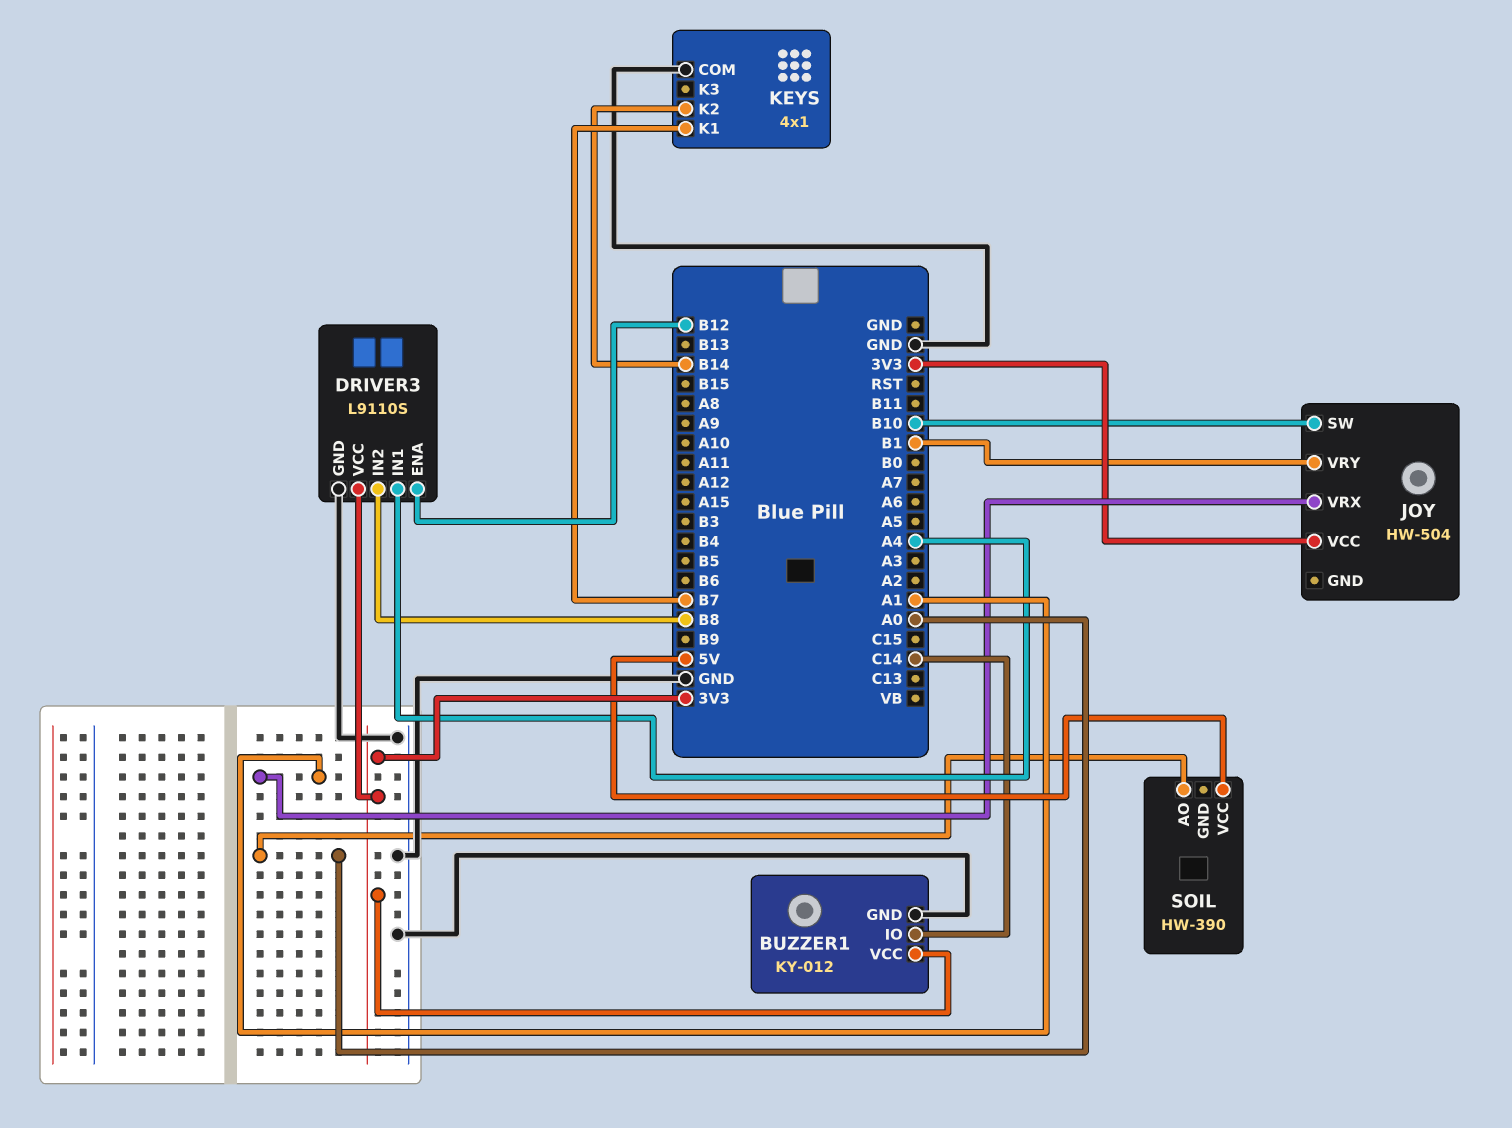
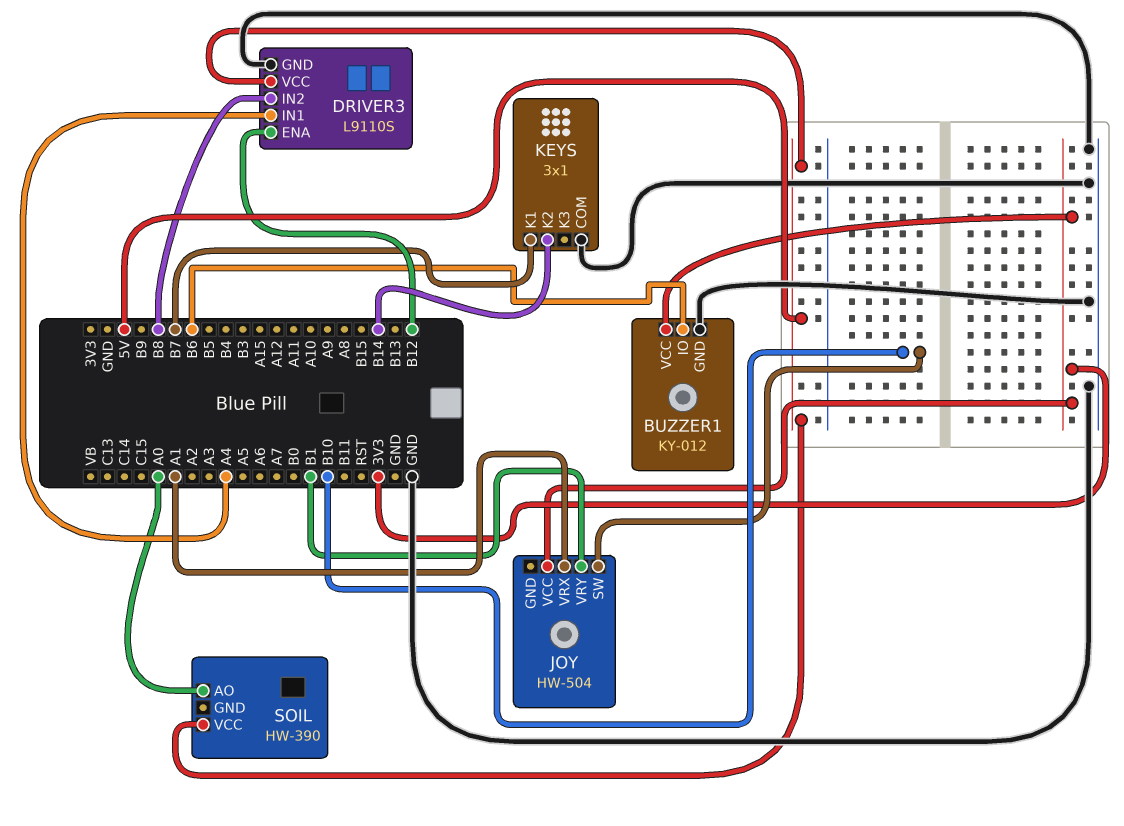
BUZZER1 pin IO: C14 -> B6
DRIVER3 pin VCC: 3V3 -> 5V
KEYS: 4x1 -> 3x1

